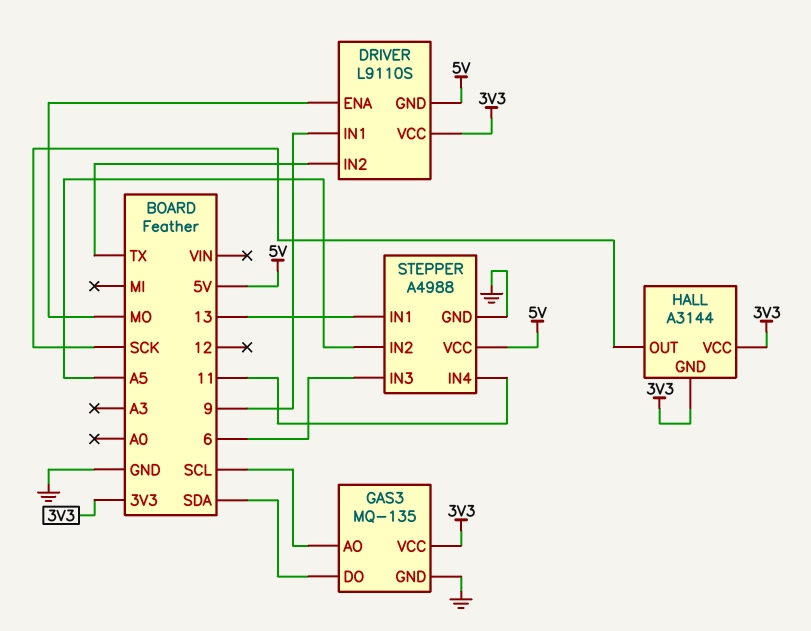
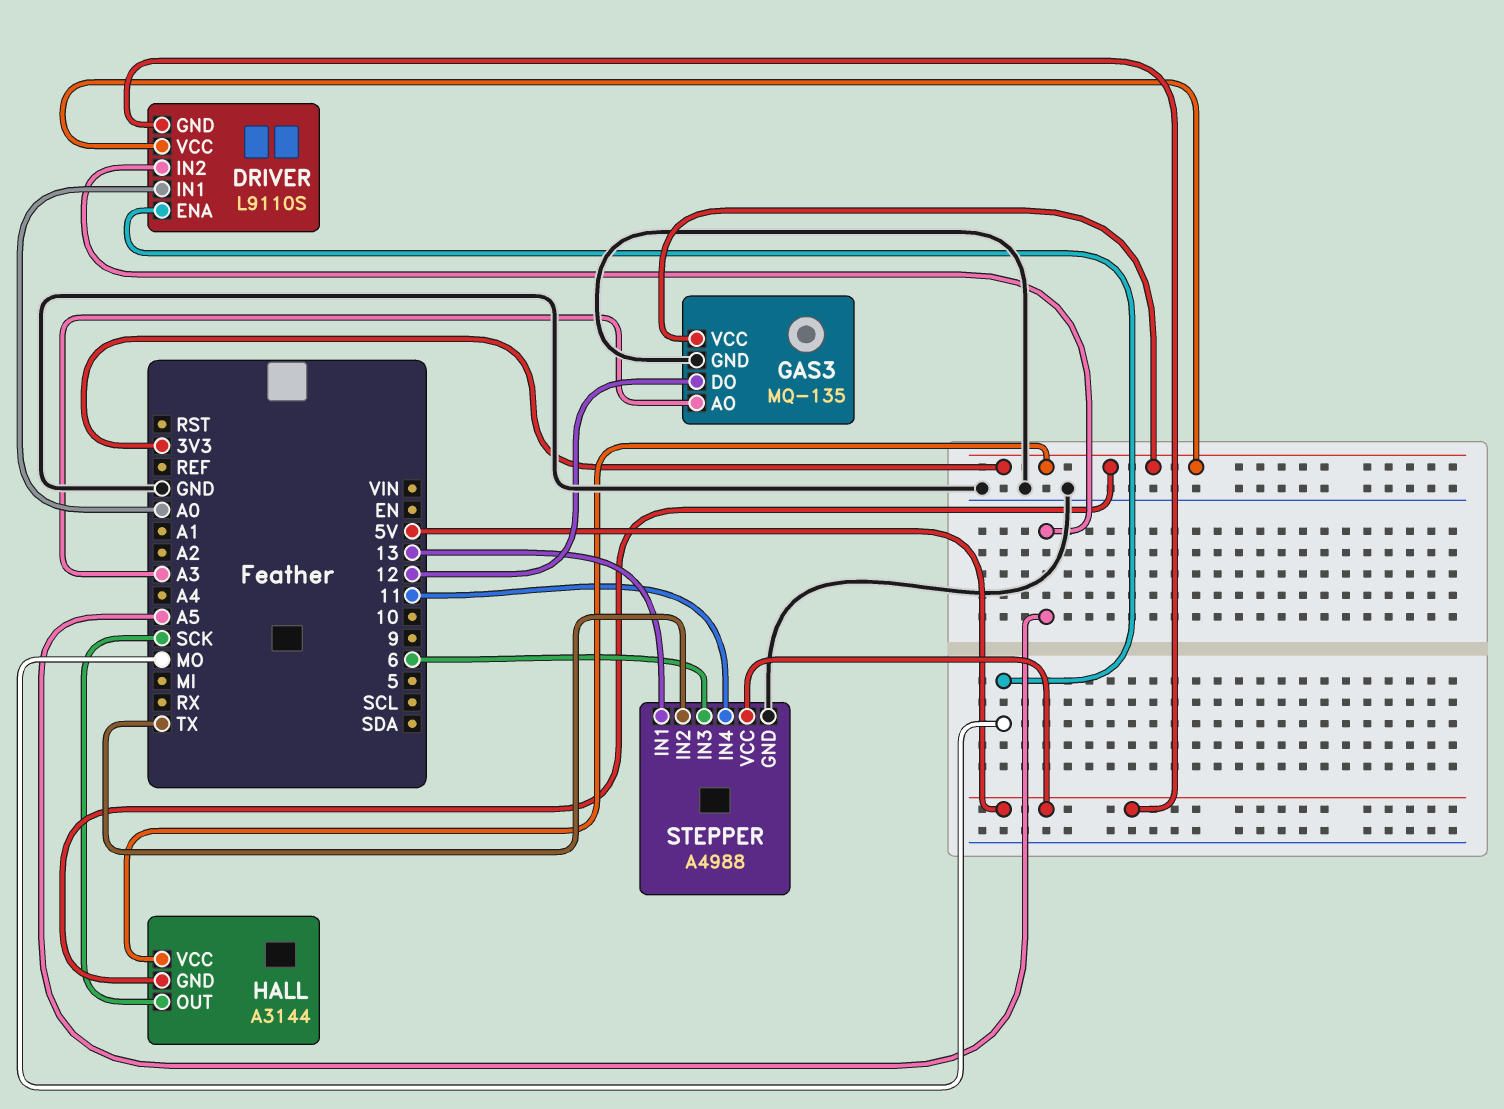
DRIVER pin IN1: 9 -> A0
DRIVER pin IN2: TX -> A5
GAS3 pin AO: SCL -> A3
GAS3 pin DO: SDA -> 12
STEPPER pin IN2: A5 -> TX

